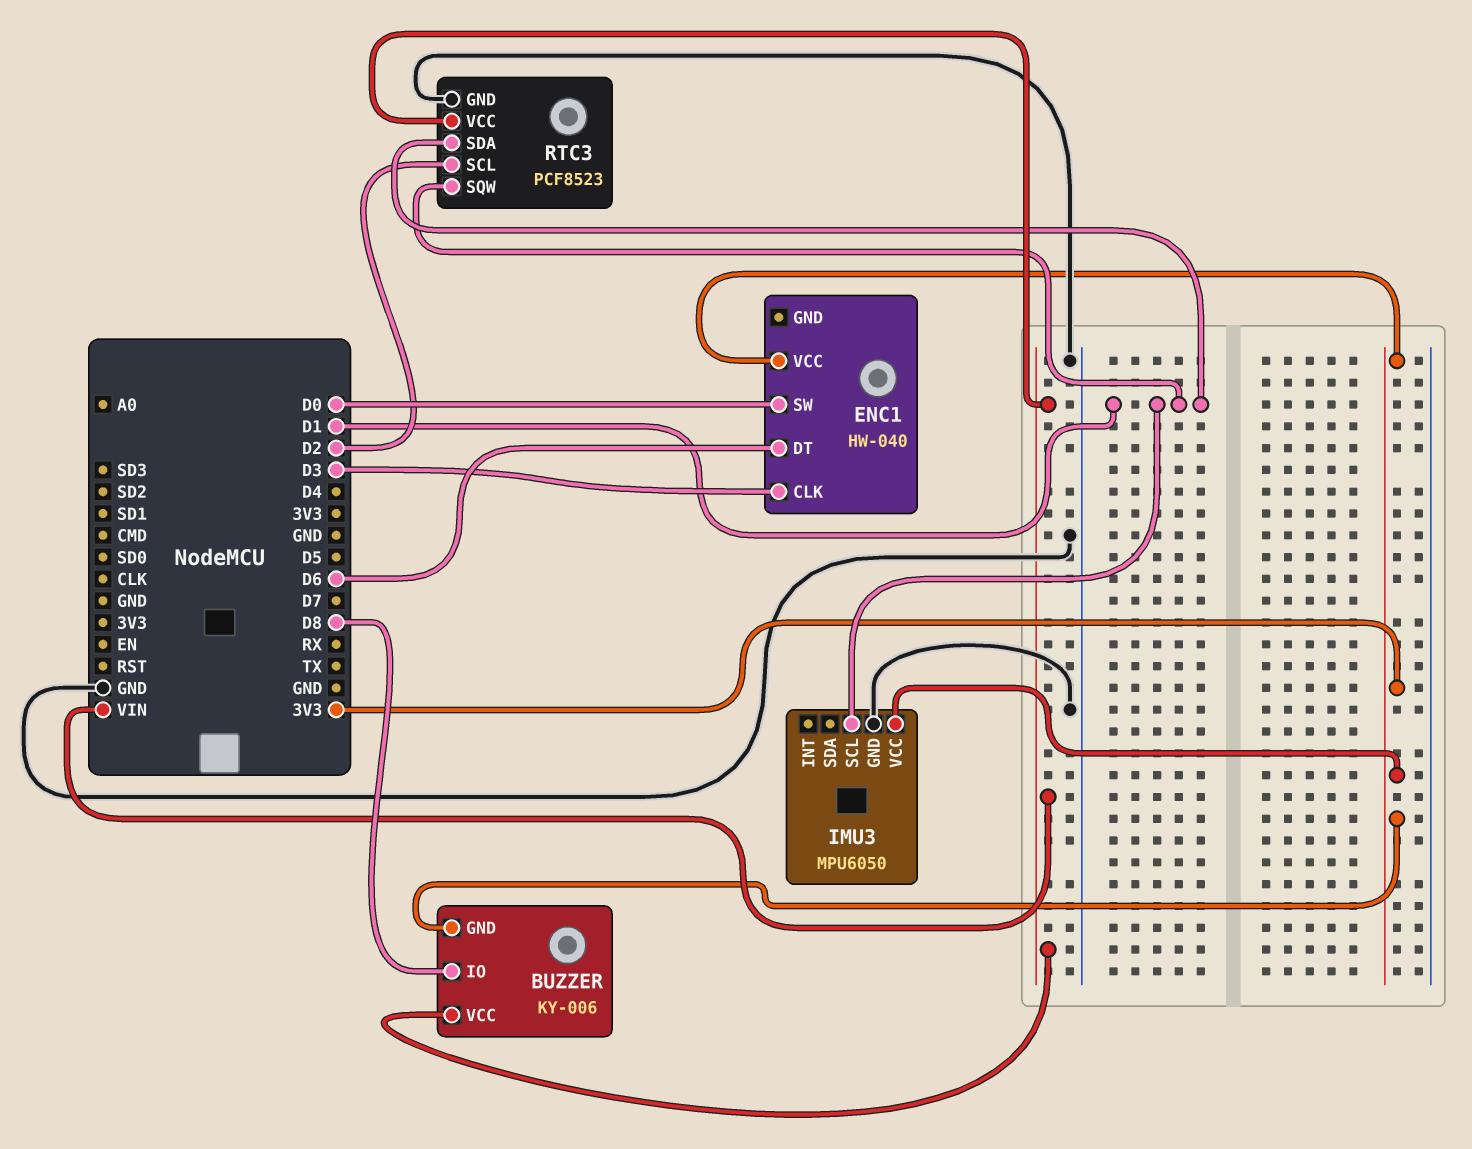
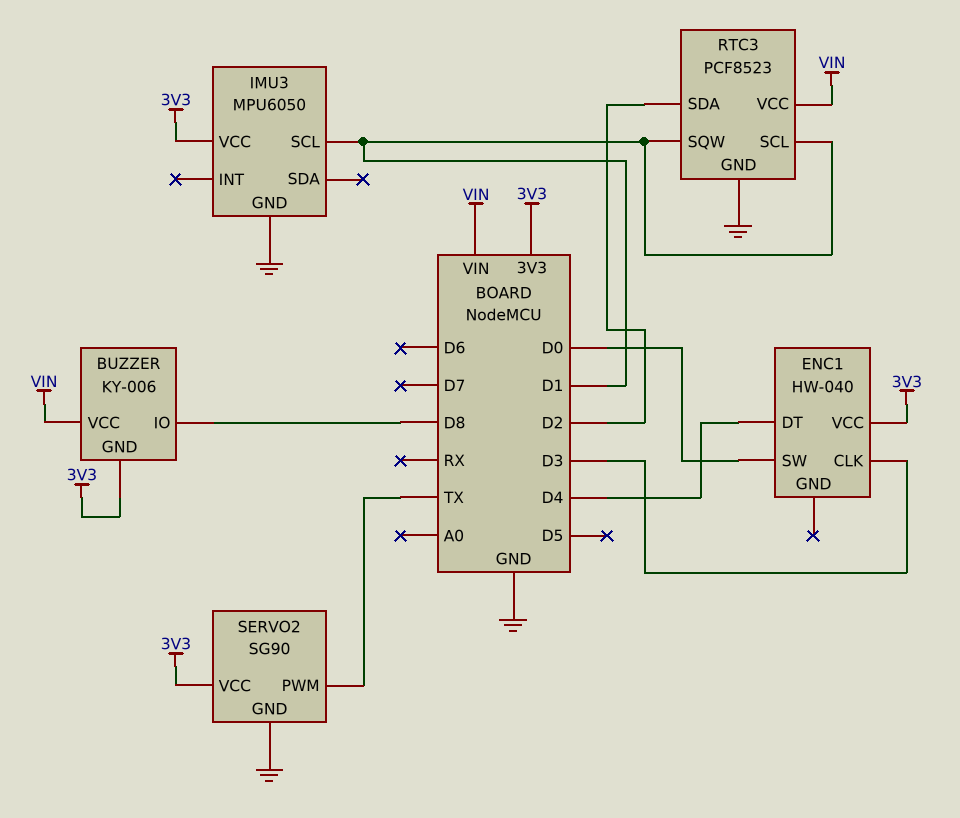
ENC1 pin DT: D6 -> D4
RTC3 pin SCL: D2 -> D1
RTC3 pin SDA: D1 -> D2
SERVO2: none -> SG90
SERVO2 pin GND: none -> GND
SERVO2 pin PWM: none -> TX
SERVO2 pin VCC: none -> 3V3

